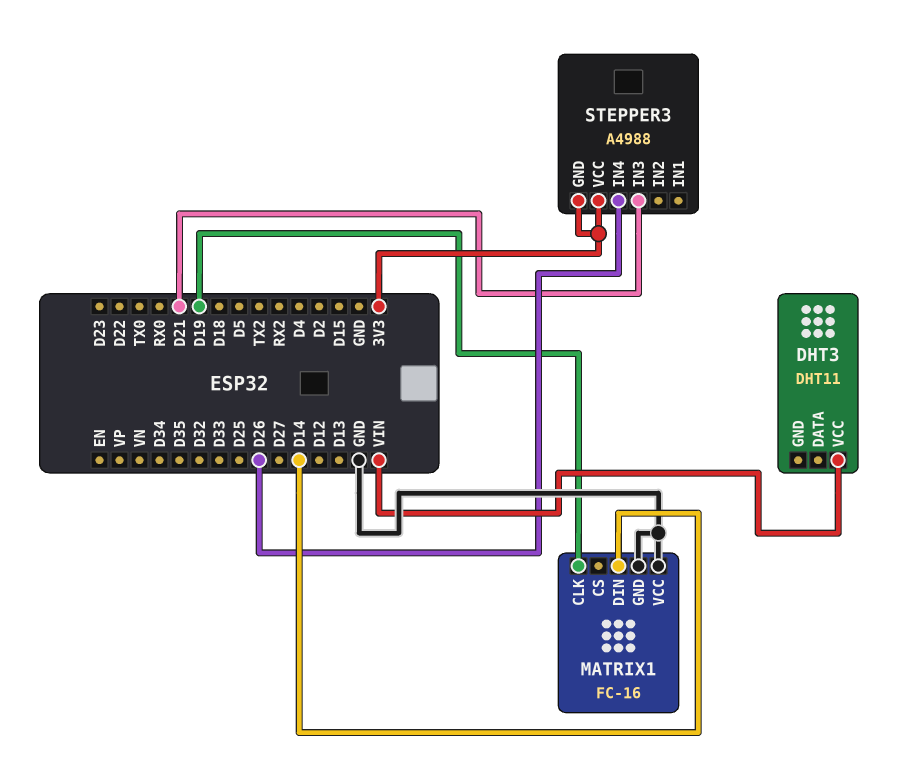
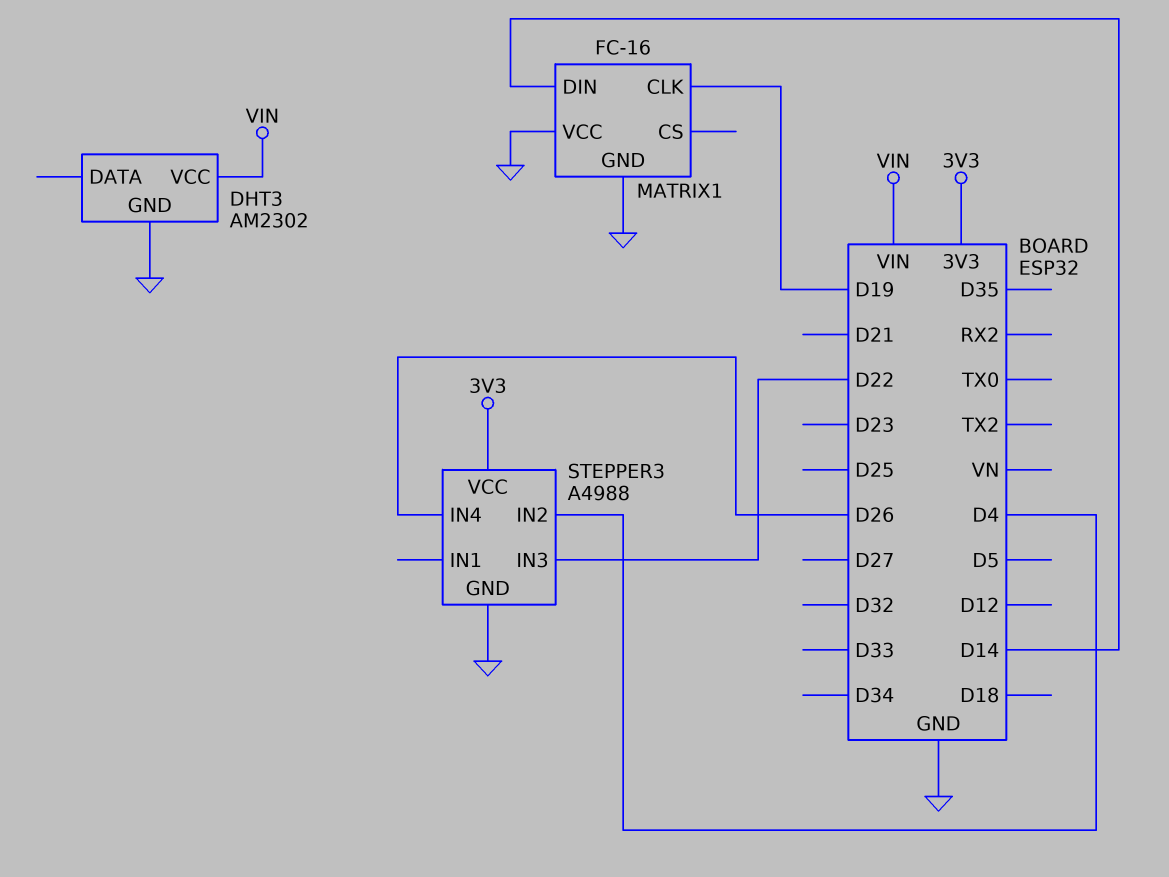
DHT3: DHT11 -> AM2302
DHT3 pin GND: none -> GND
STEPPER3 pin GND: 3V3 -> GND
STEPPER3 pin IN2: none -> D4
STEPPER3 pin IN3: D21 -> D22

